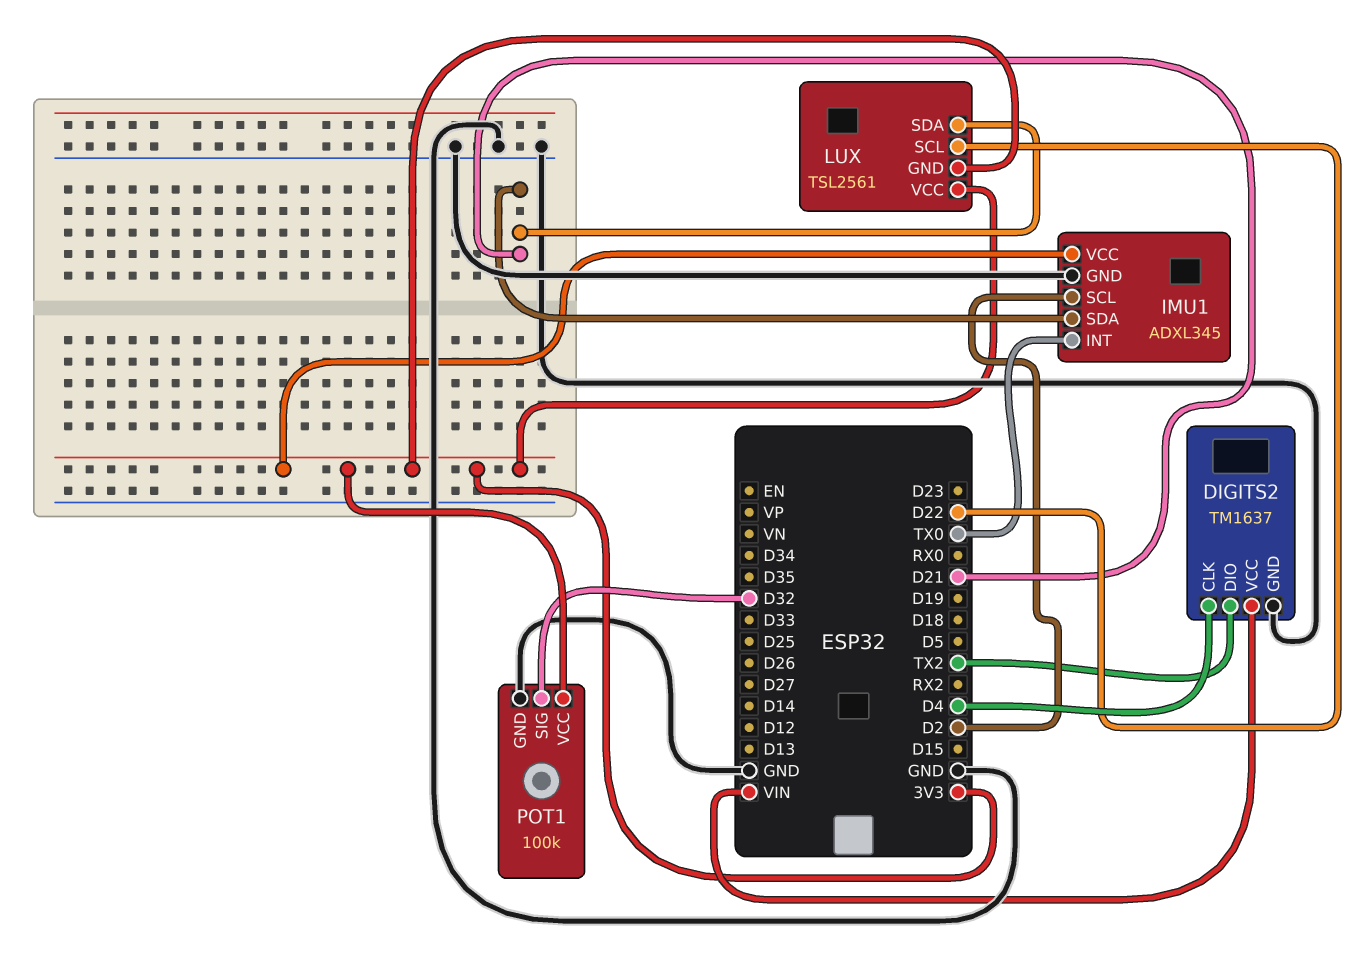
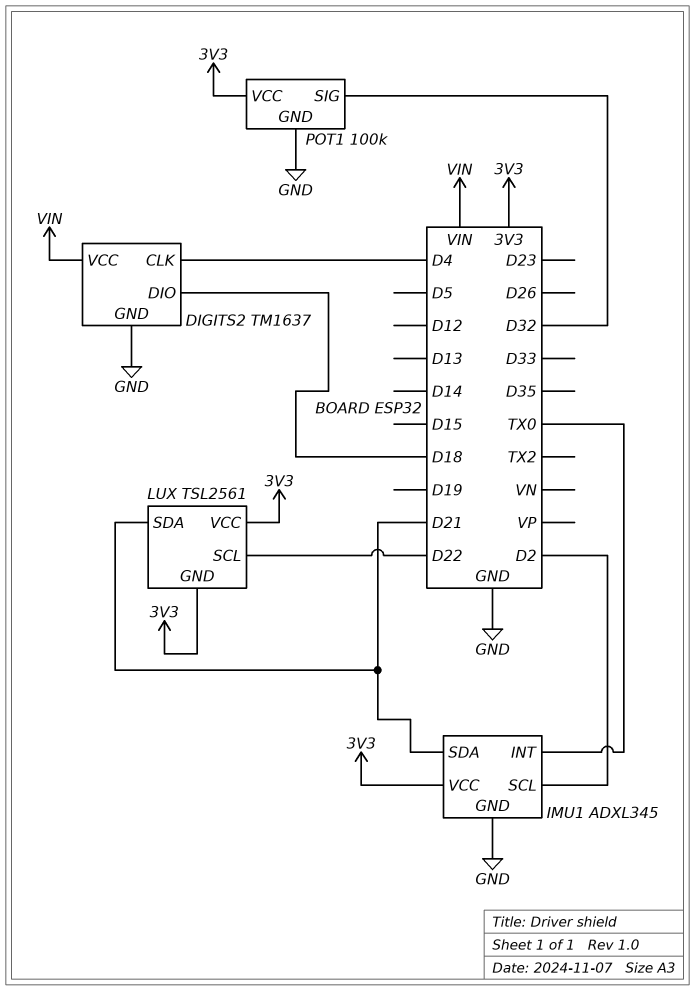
DIGITS2 pin DIO: TX2 -> D18

